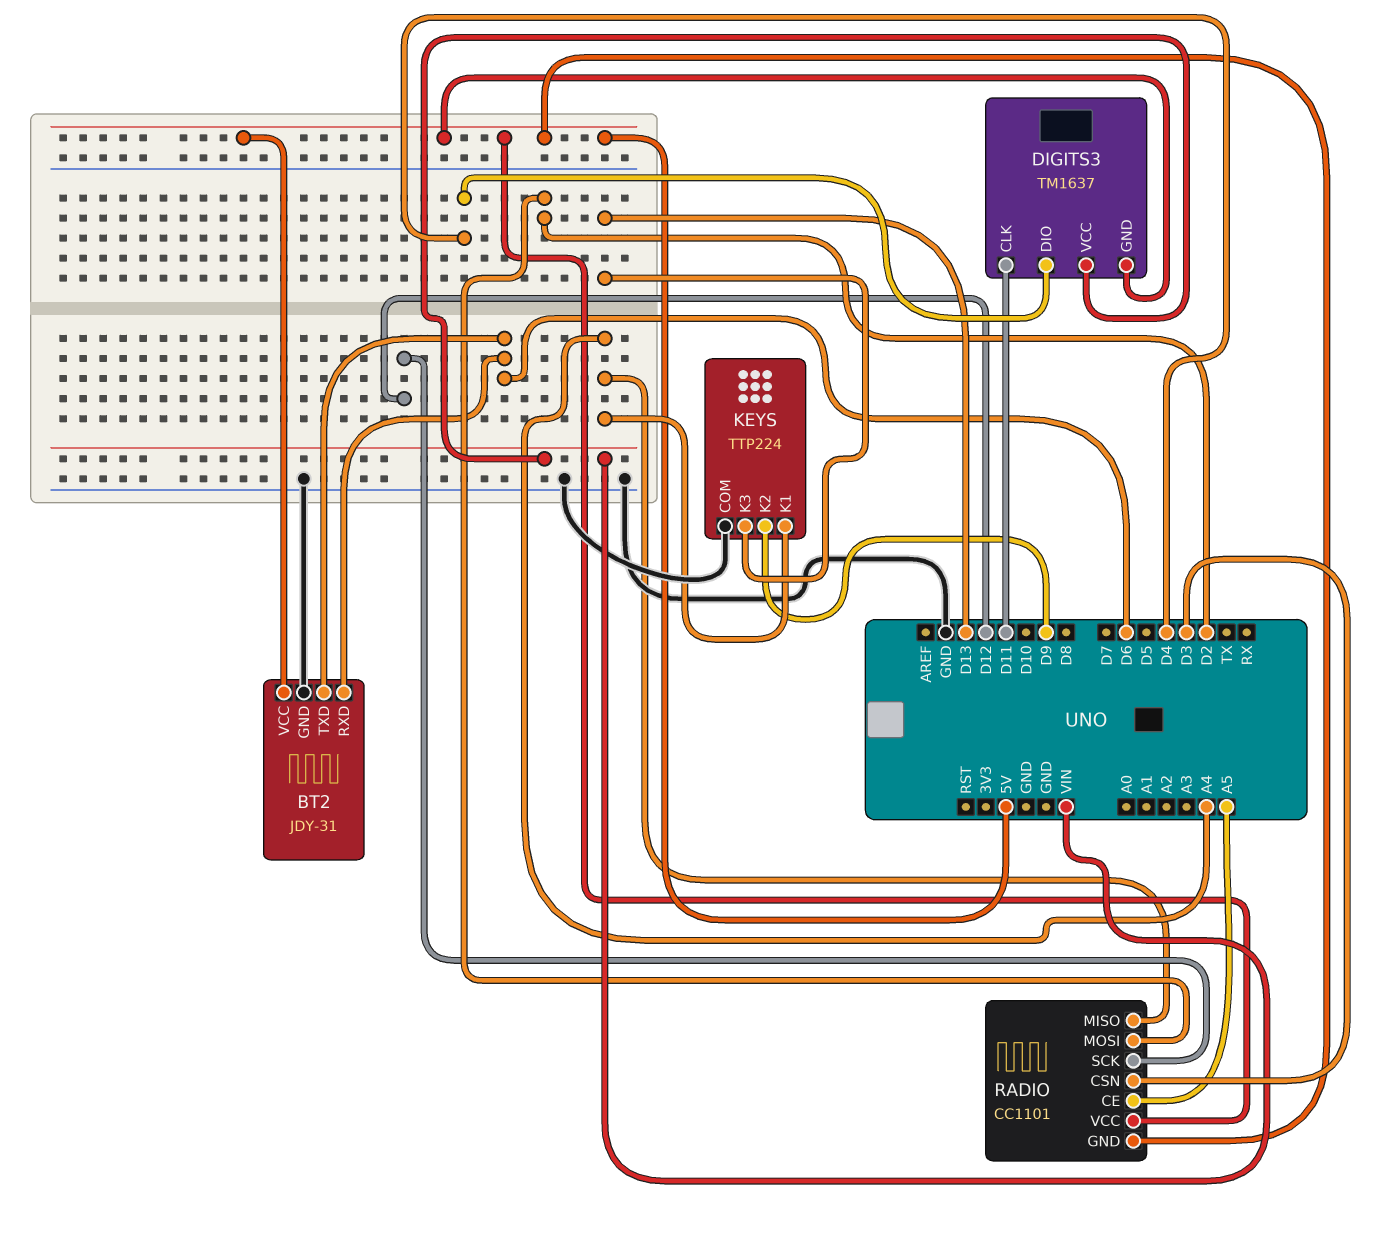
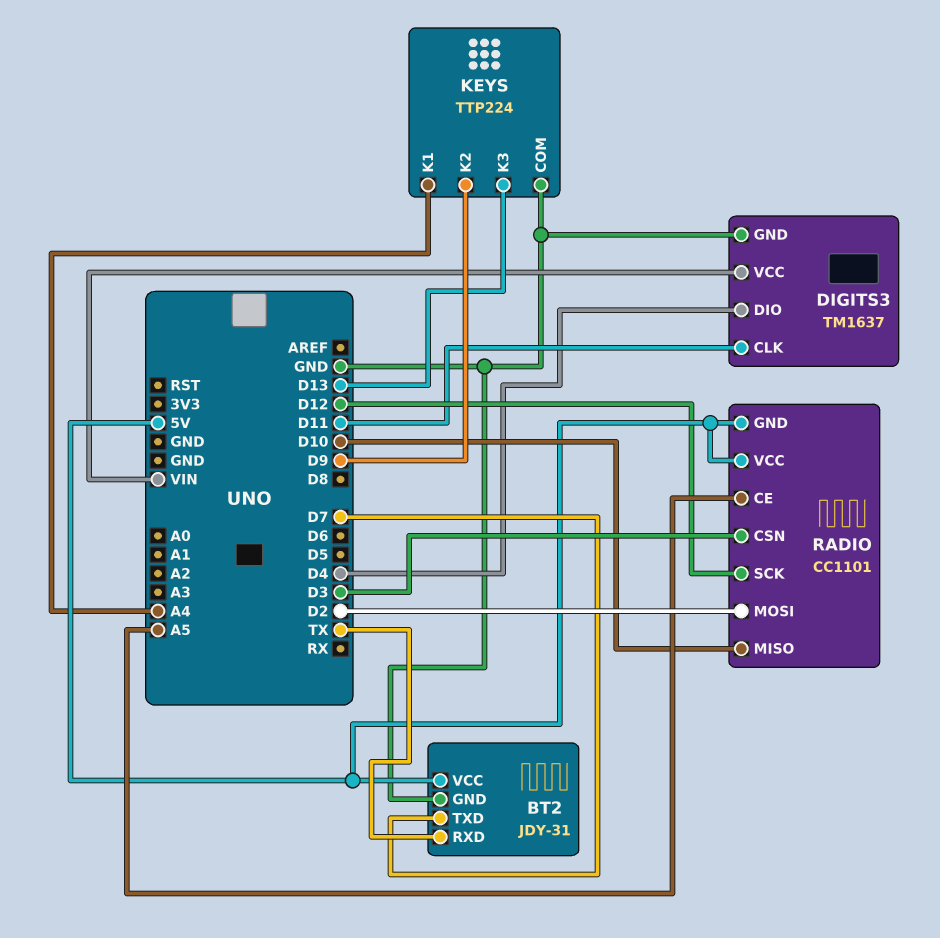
BT2 pin RXD: D6 -> TX
BT2 pin TXD: D6 -> D7
DIGITS3 pin GND: 5V -> GND
RADIO pin MISO: A4 -> D10

